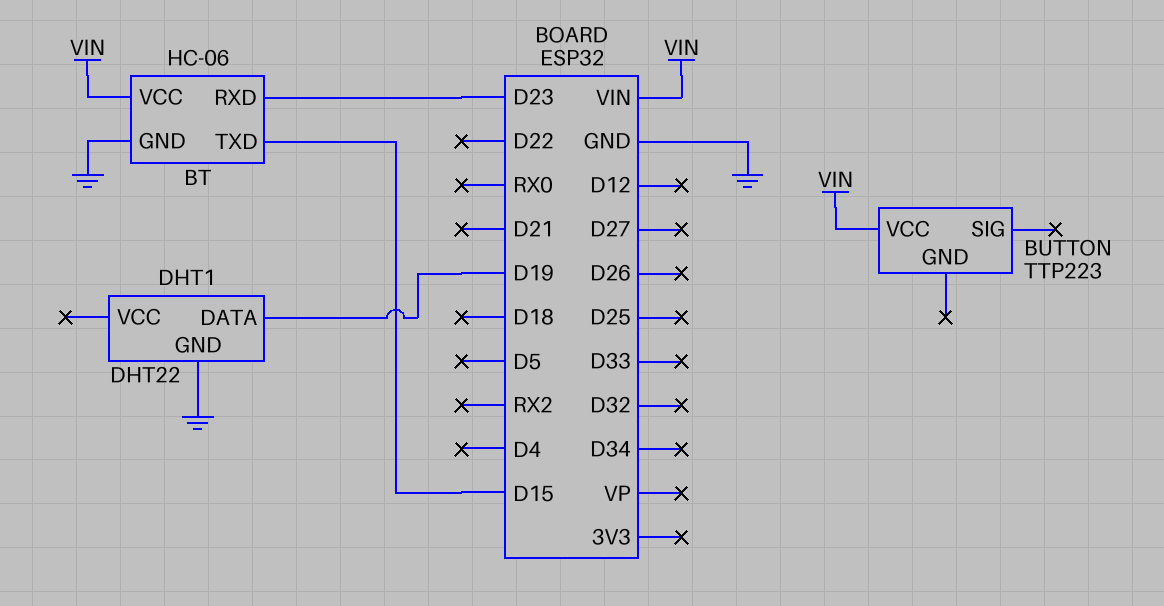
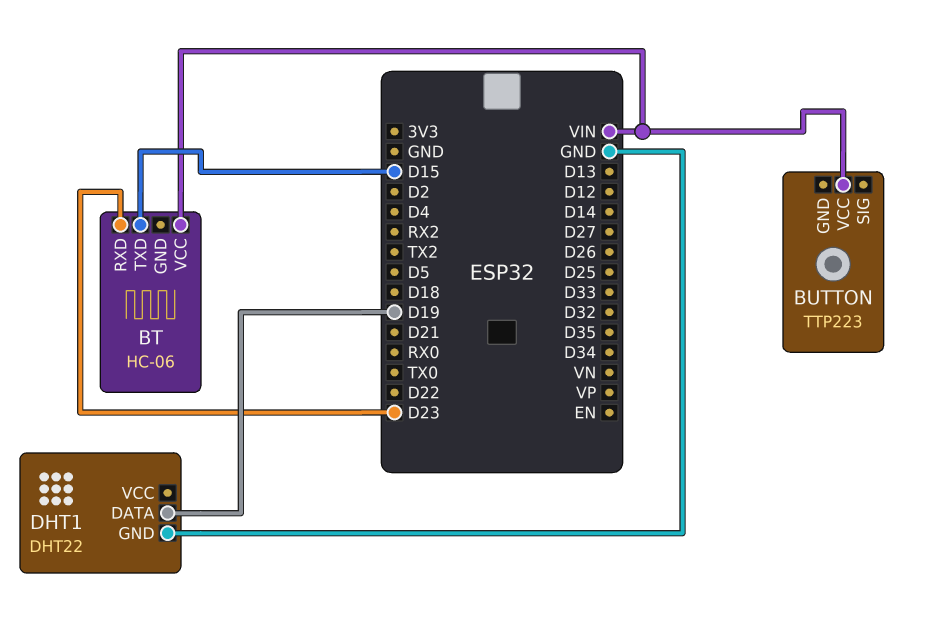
BT pin GND: GND -> none

